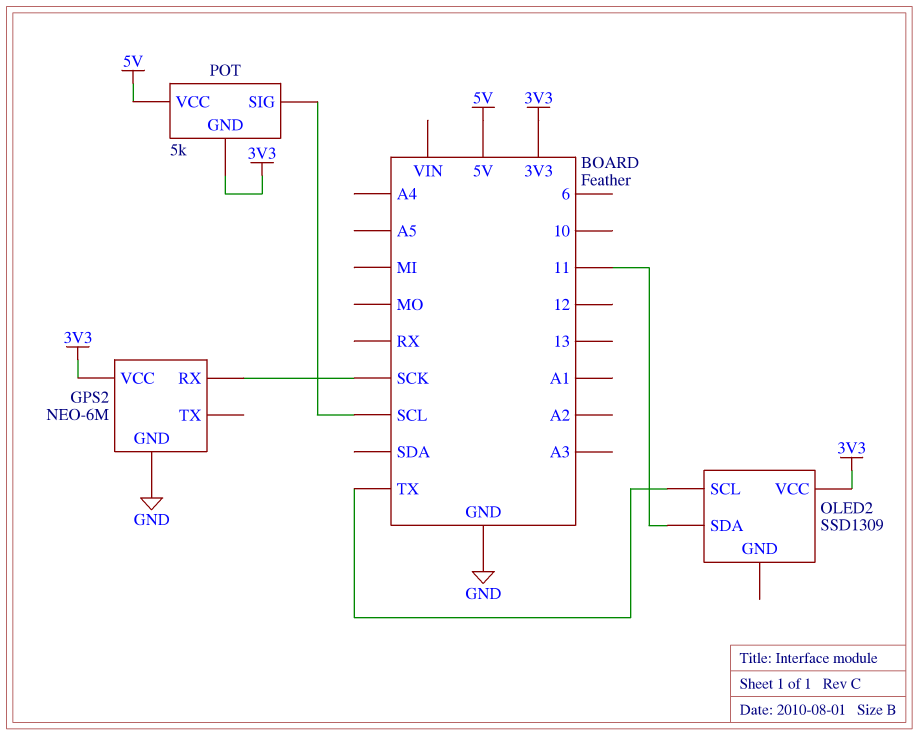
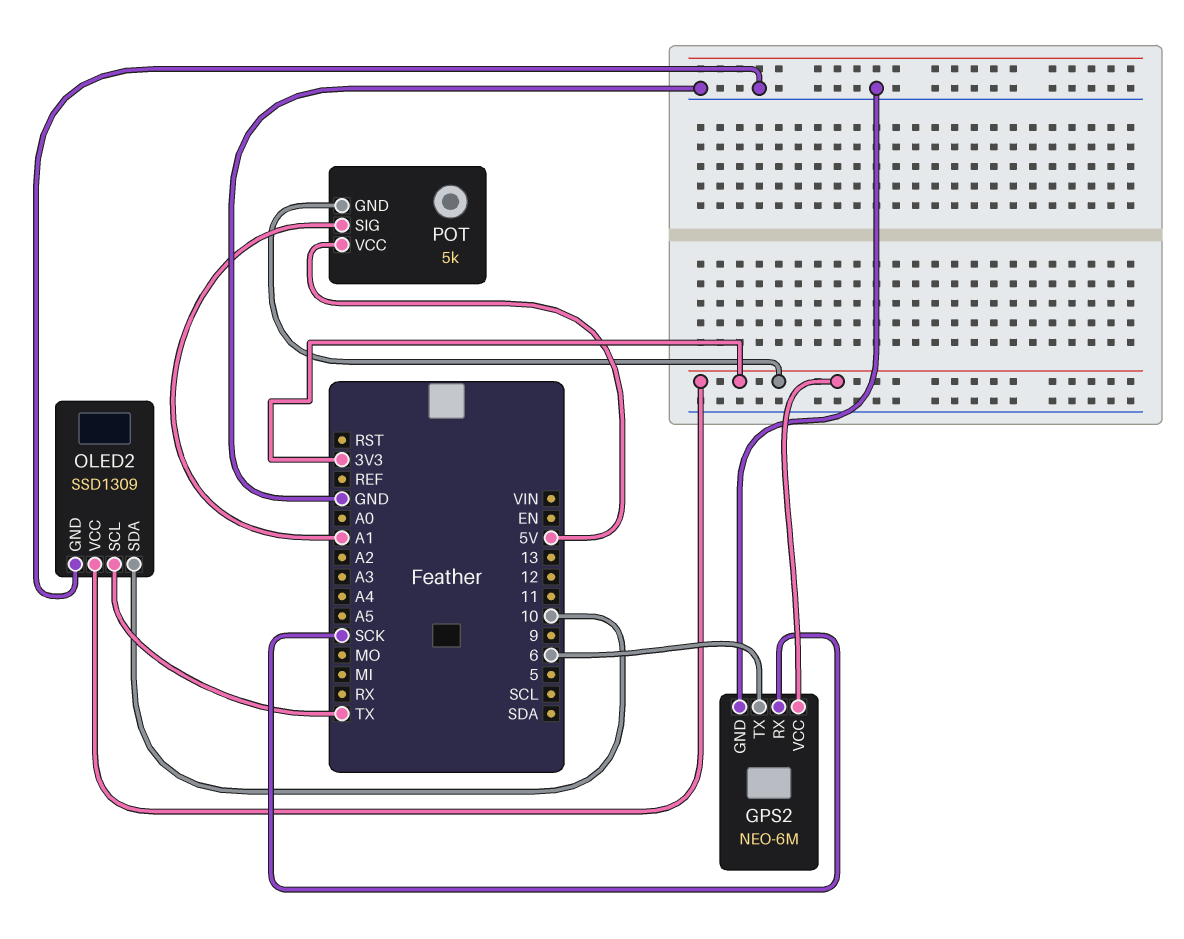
GPS2 pin TX: none -> 6
OLED2 pin GND: none -> GND
OLED2 pin SDA: 11 -> 10
POT pin SIG: SCL -> A1

